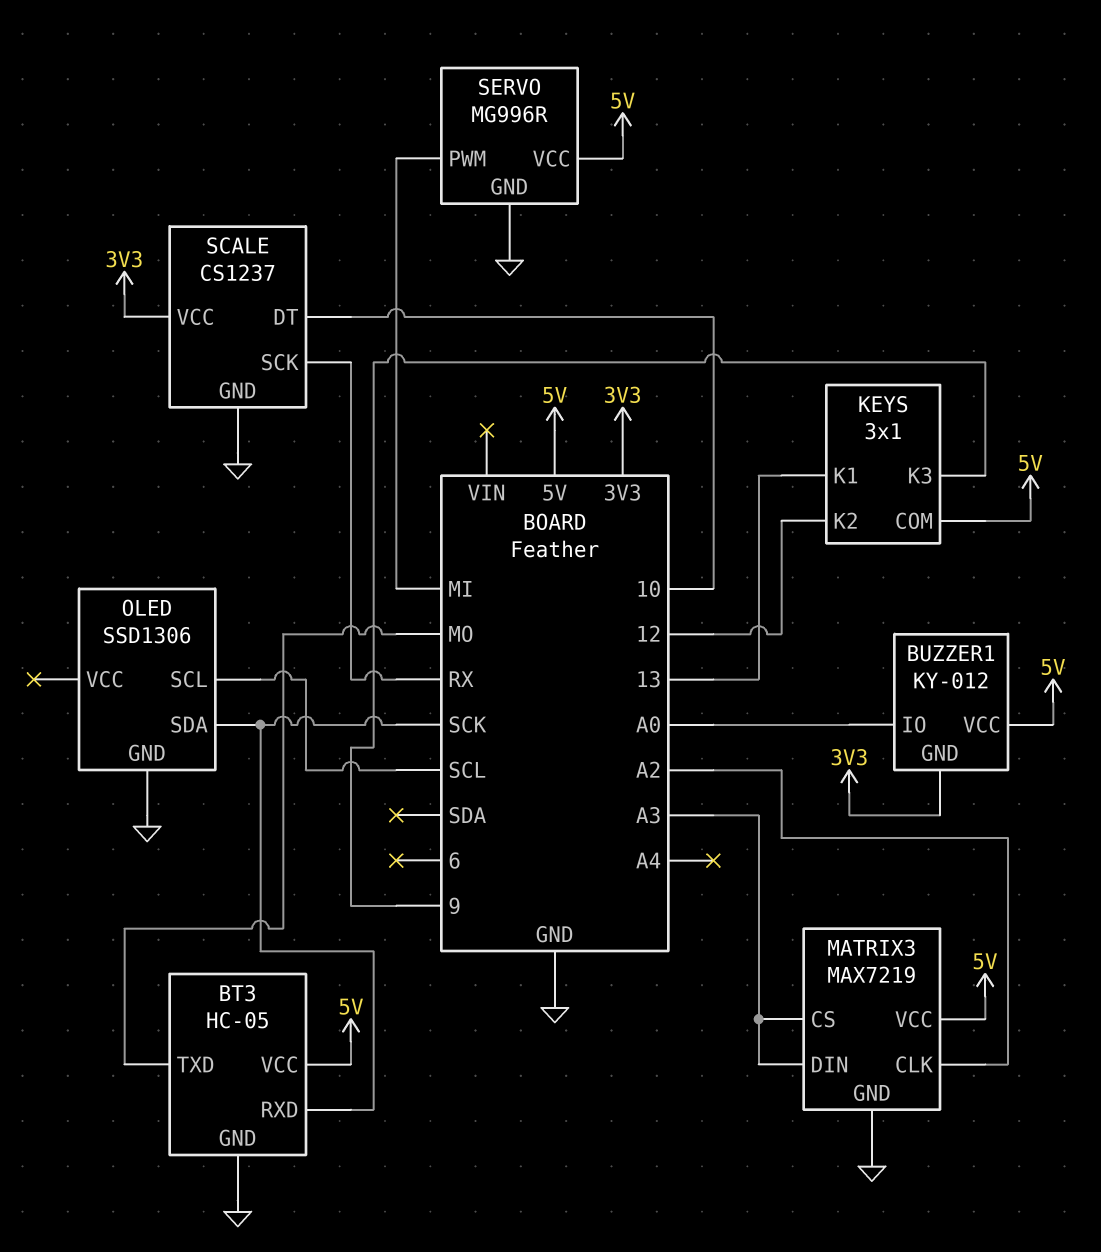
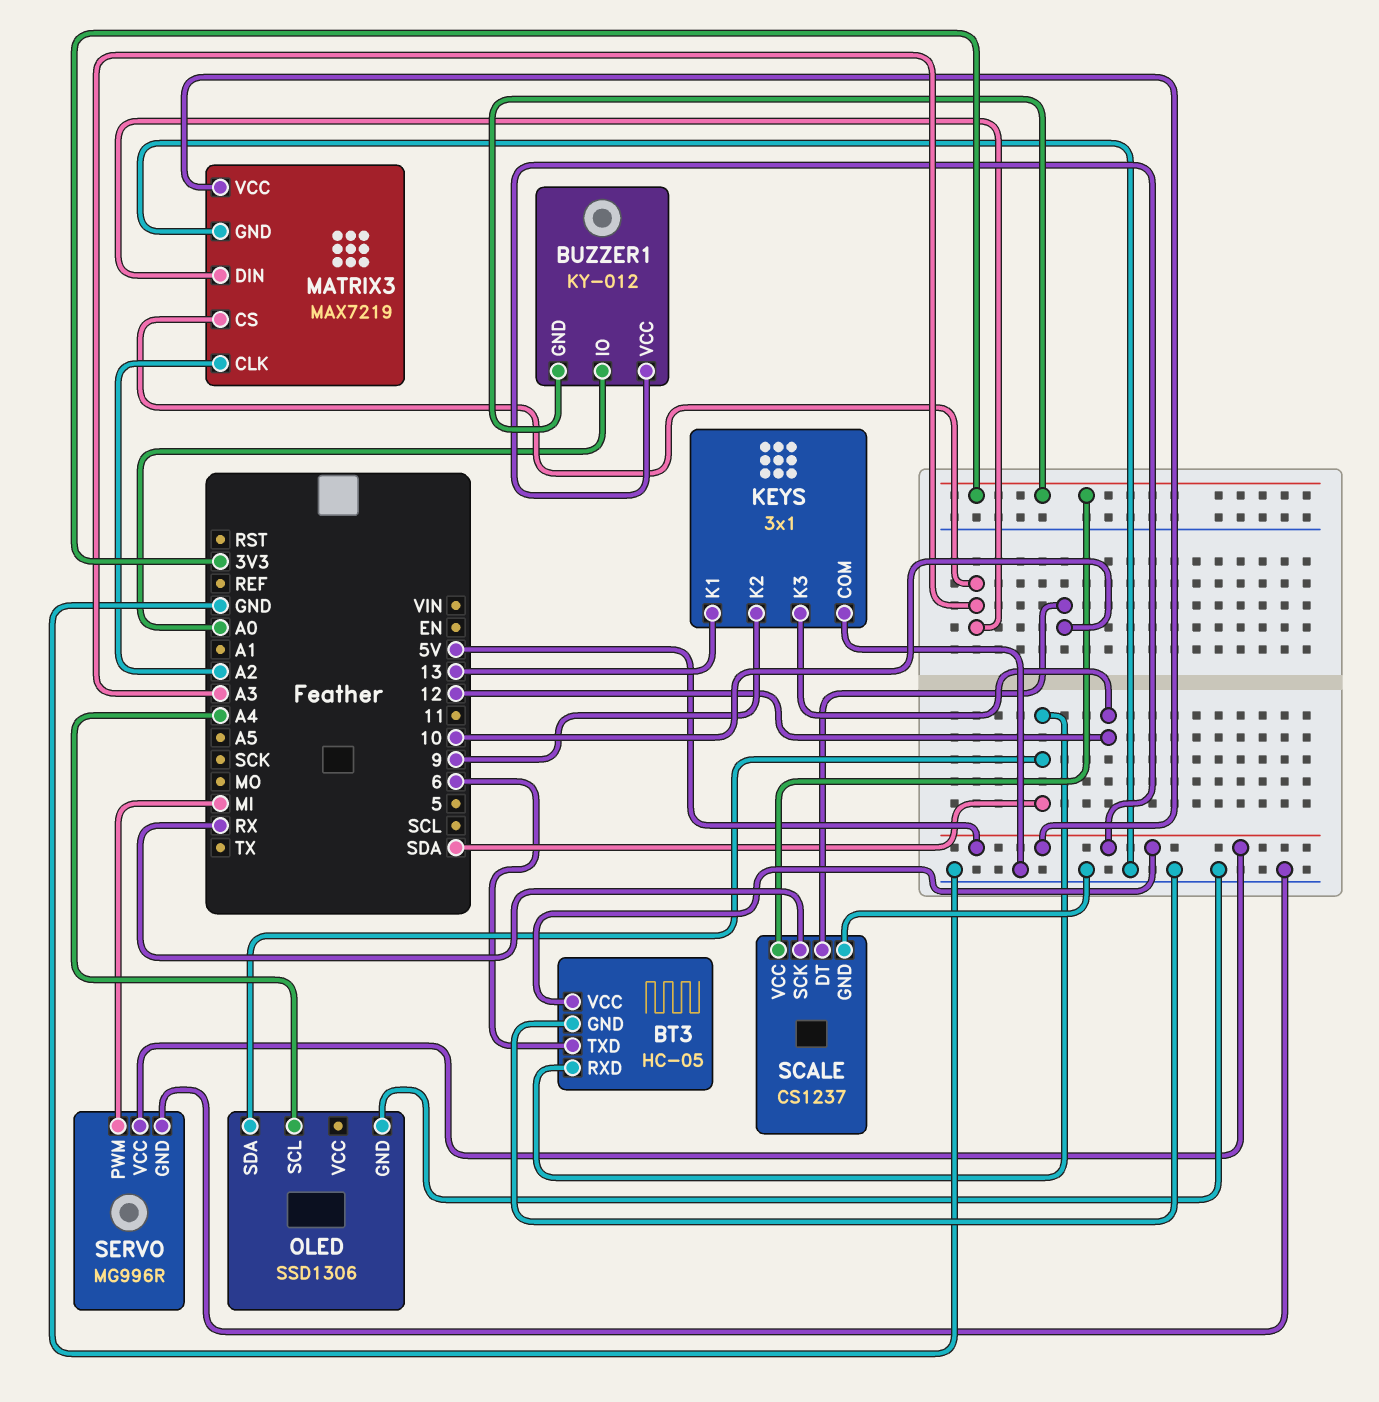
BT3 pin RXD: SCK -> SDA
BT3 pin TXD: MO -> 6
KEYS pin COM: 5V -> GND
KEYS pin K2: 12 -> 9
KEYS pin K3: 9 -> 12
OLED pin SCL: SCL -> A4
OLED pin SDA: SCK -> SDA

